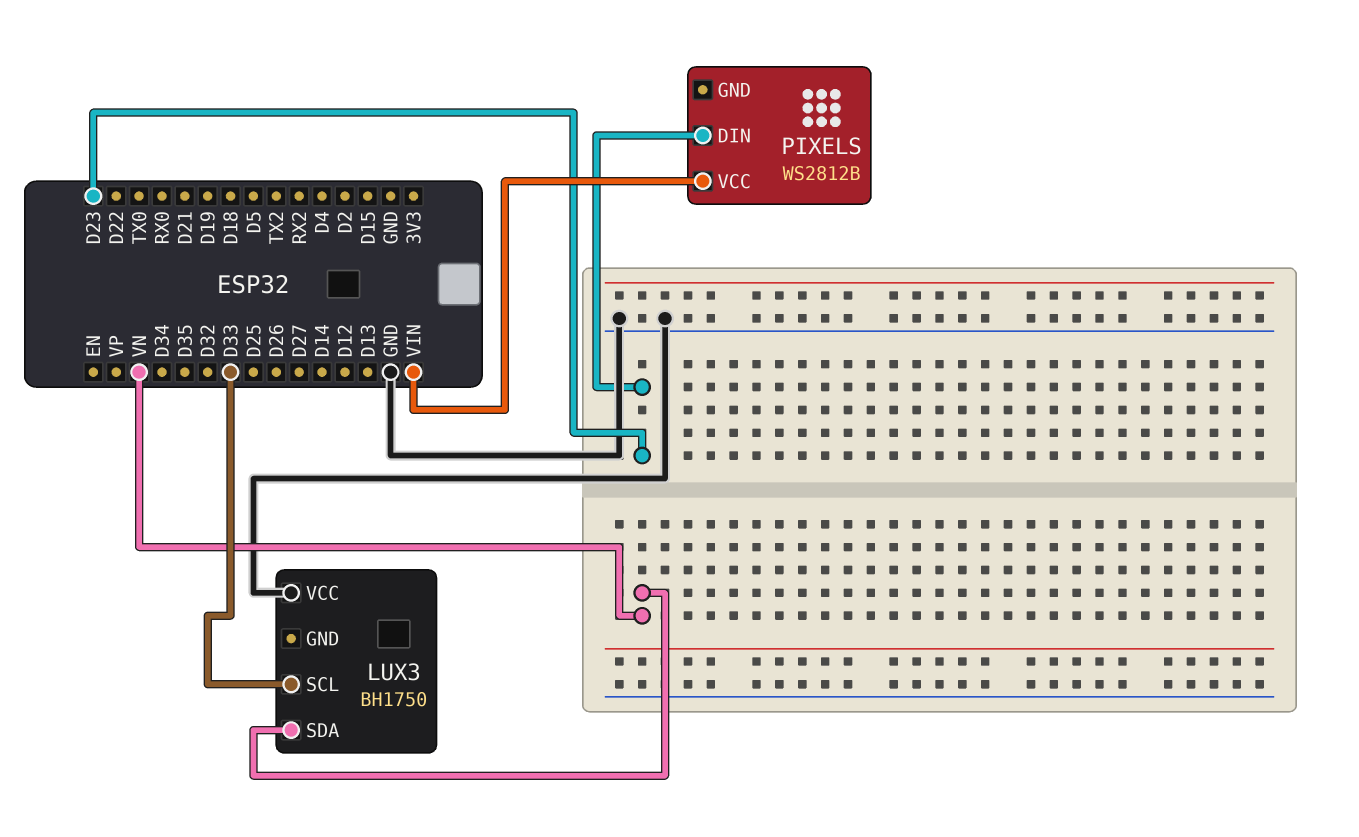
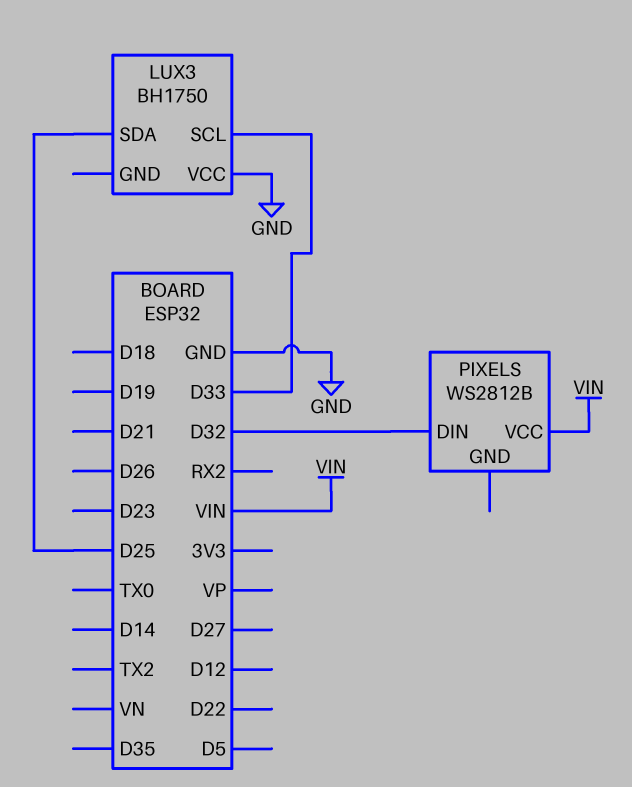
LUX3 pin SDA: VN -> D25
PIXELS pin DIN: D23 -> D32

